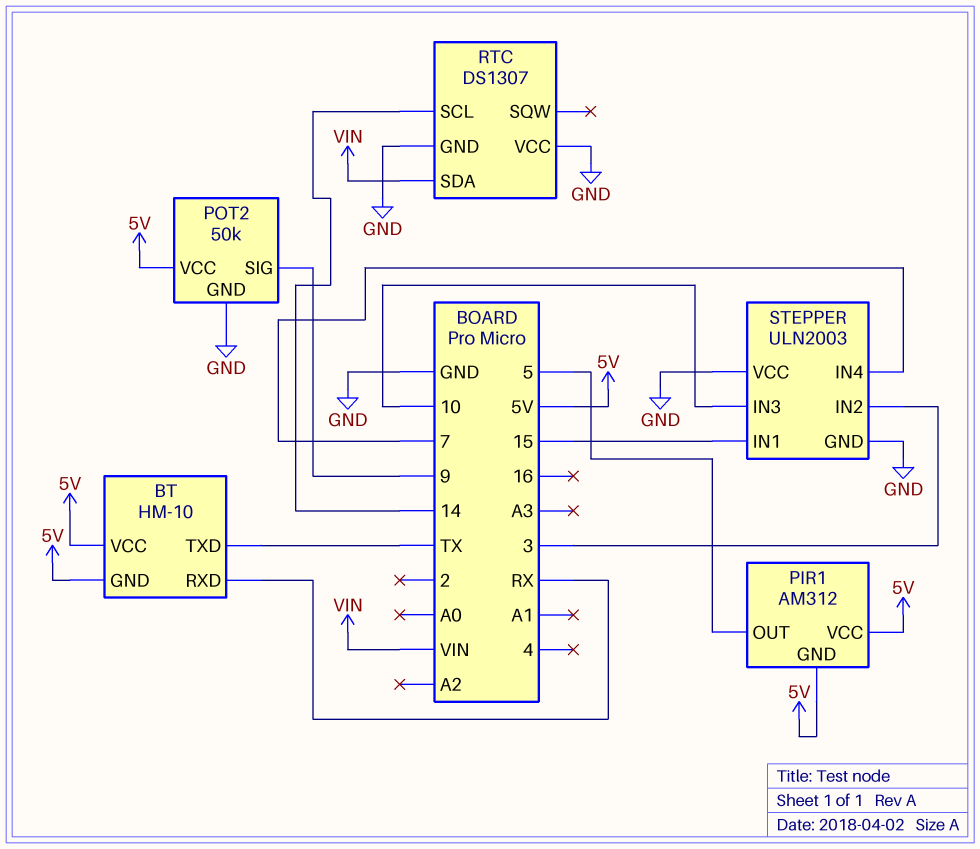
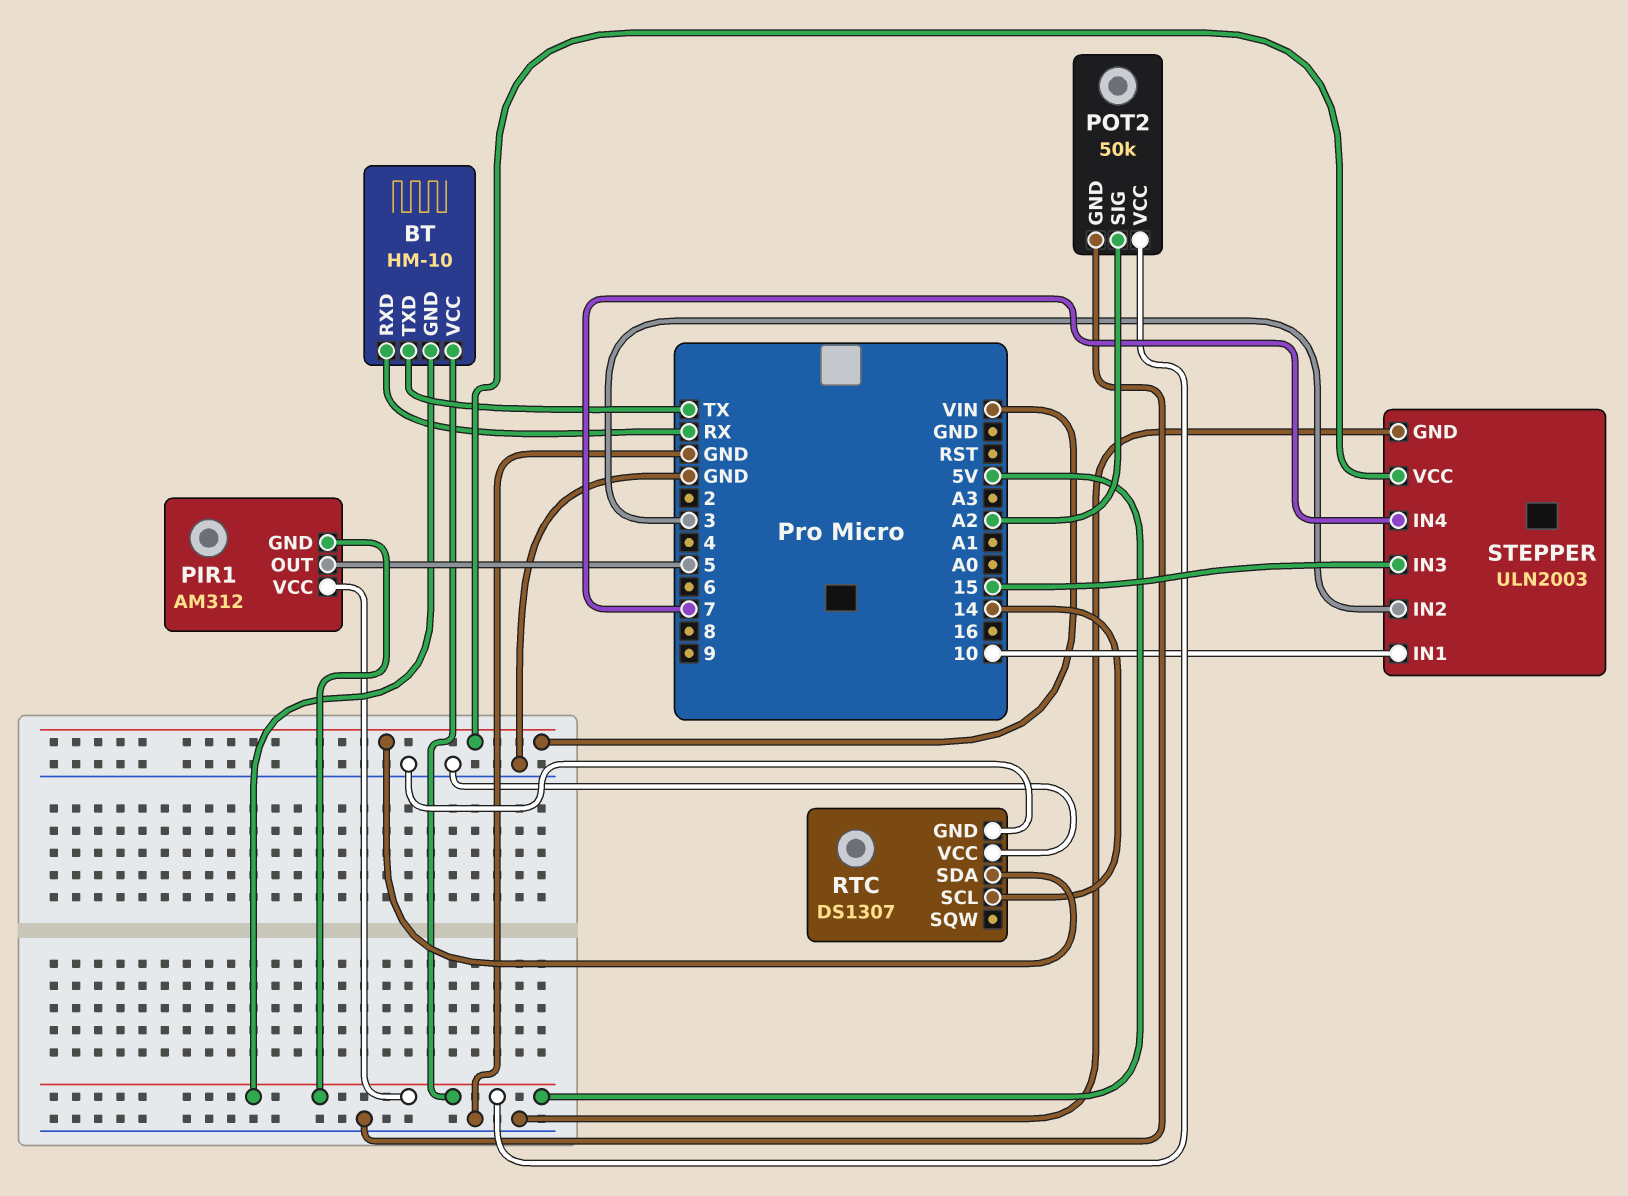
POT2 pin SIG: 9 -> A2
STEPPER pin IN1: 15 -> 10
STEPPER pin IN3: 10 -> 15
STEPPER pin VCC: GND -> VIN

